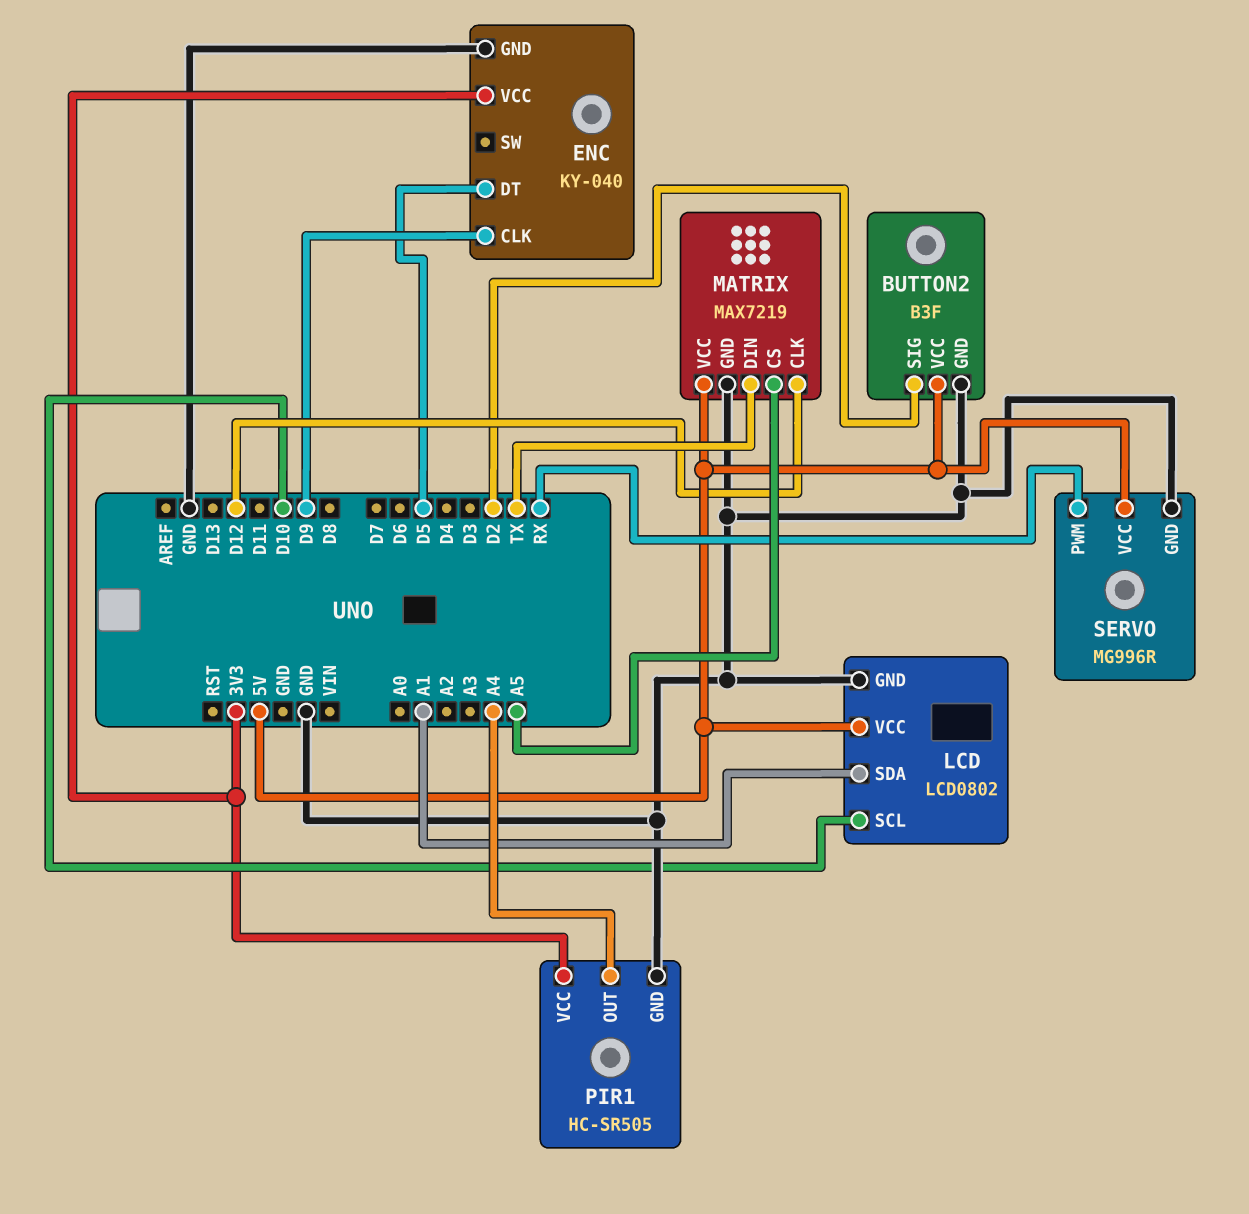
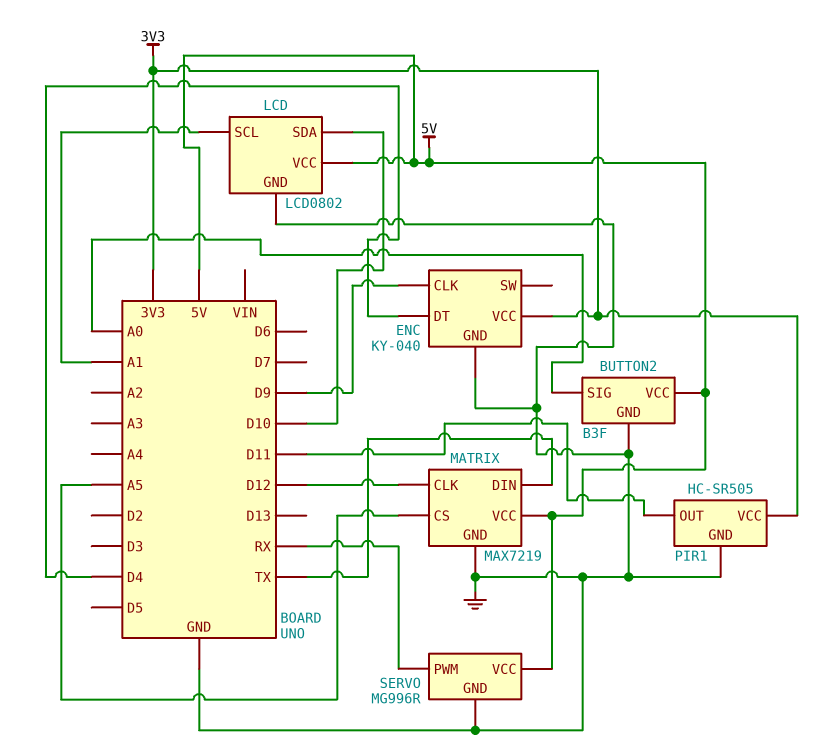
BUTTON2 pin SIG: D2 -> A0
ENC pin DT: D5 -> D4
LCD pin SCL: D10 -> A1
LCD pin SDA: A1 -> D10
PIR1 pin OUT: A4 -> D11

